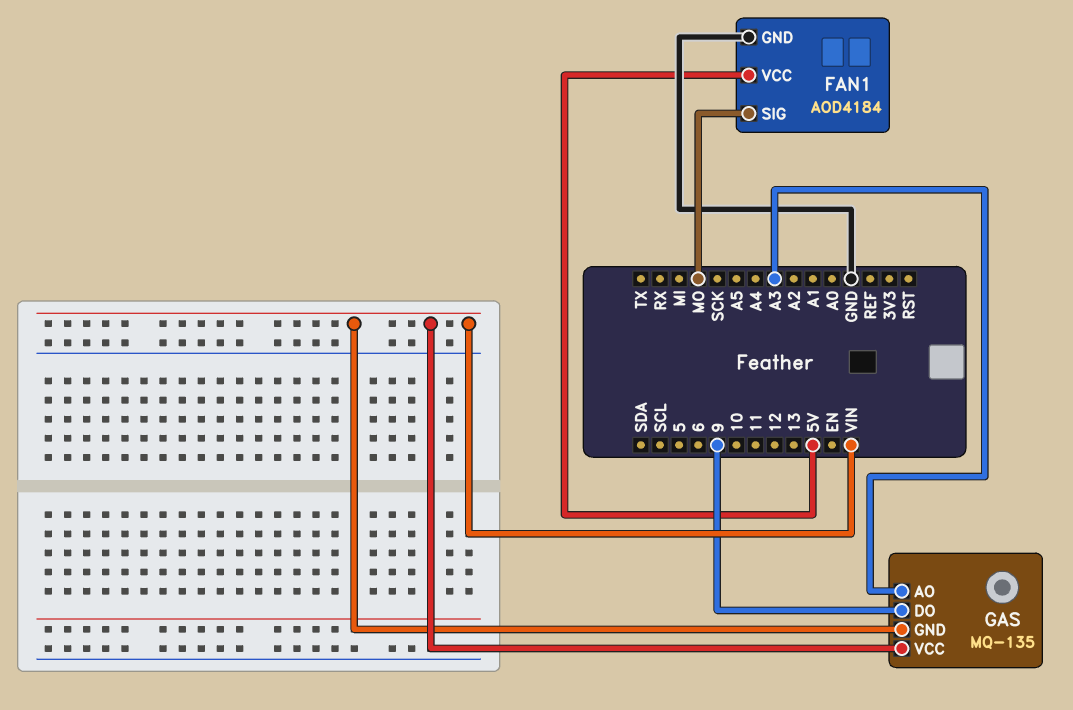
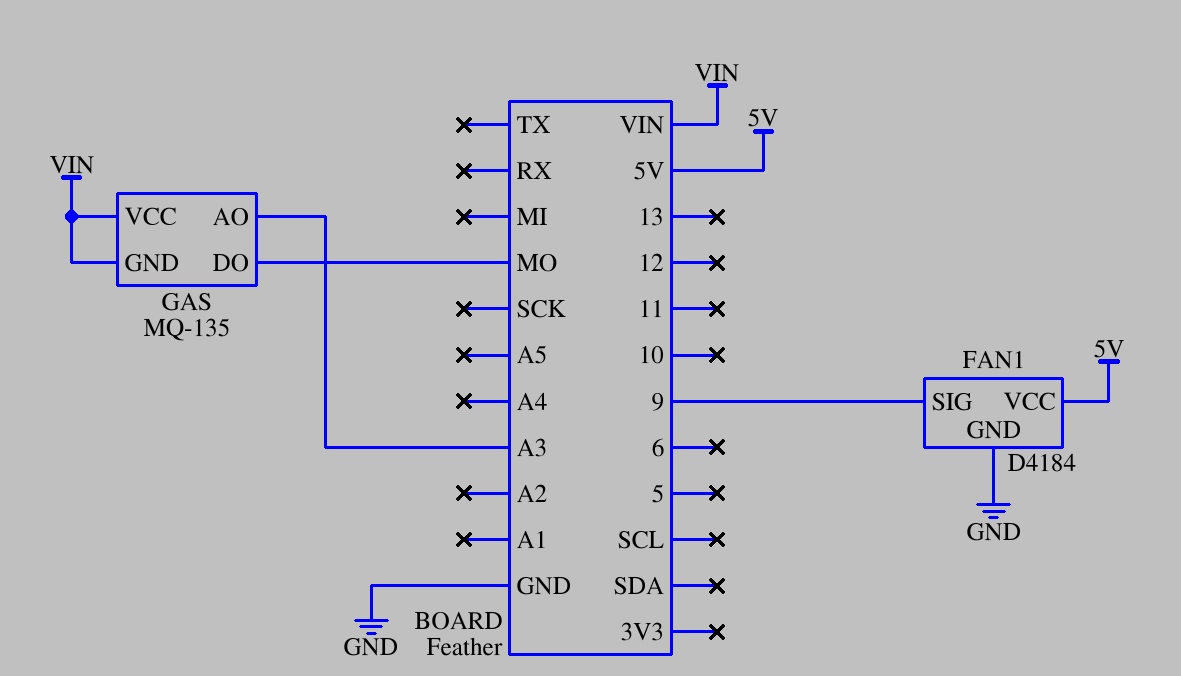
FAN1: AOD4184 -> D4184
FAN1 pin SIG: MO -> 9
GAS pin DO: 9 -> MO

